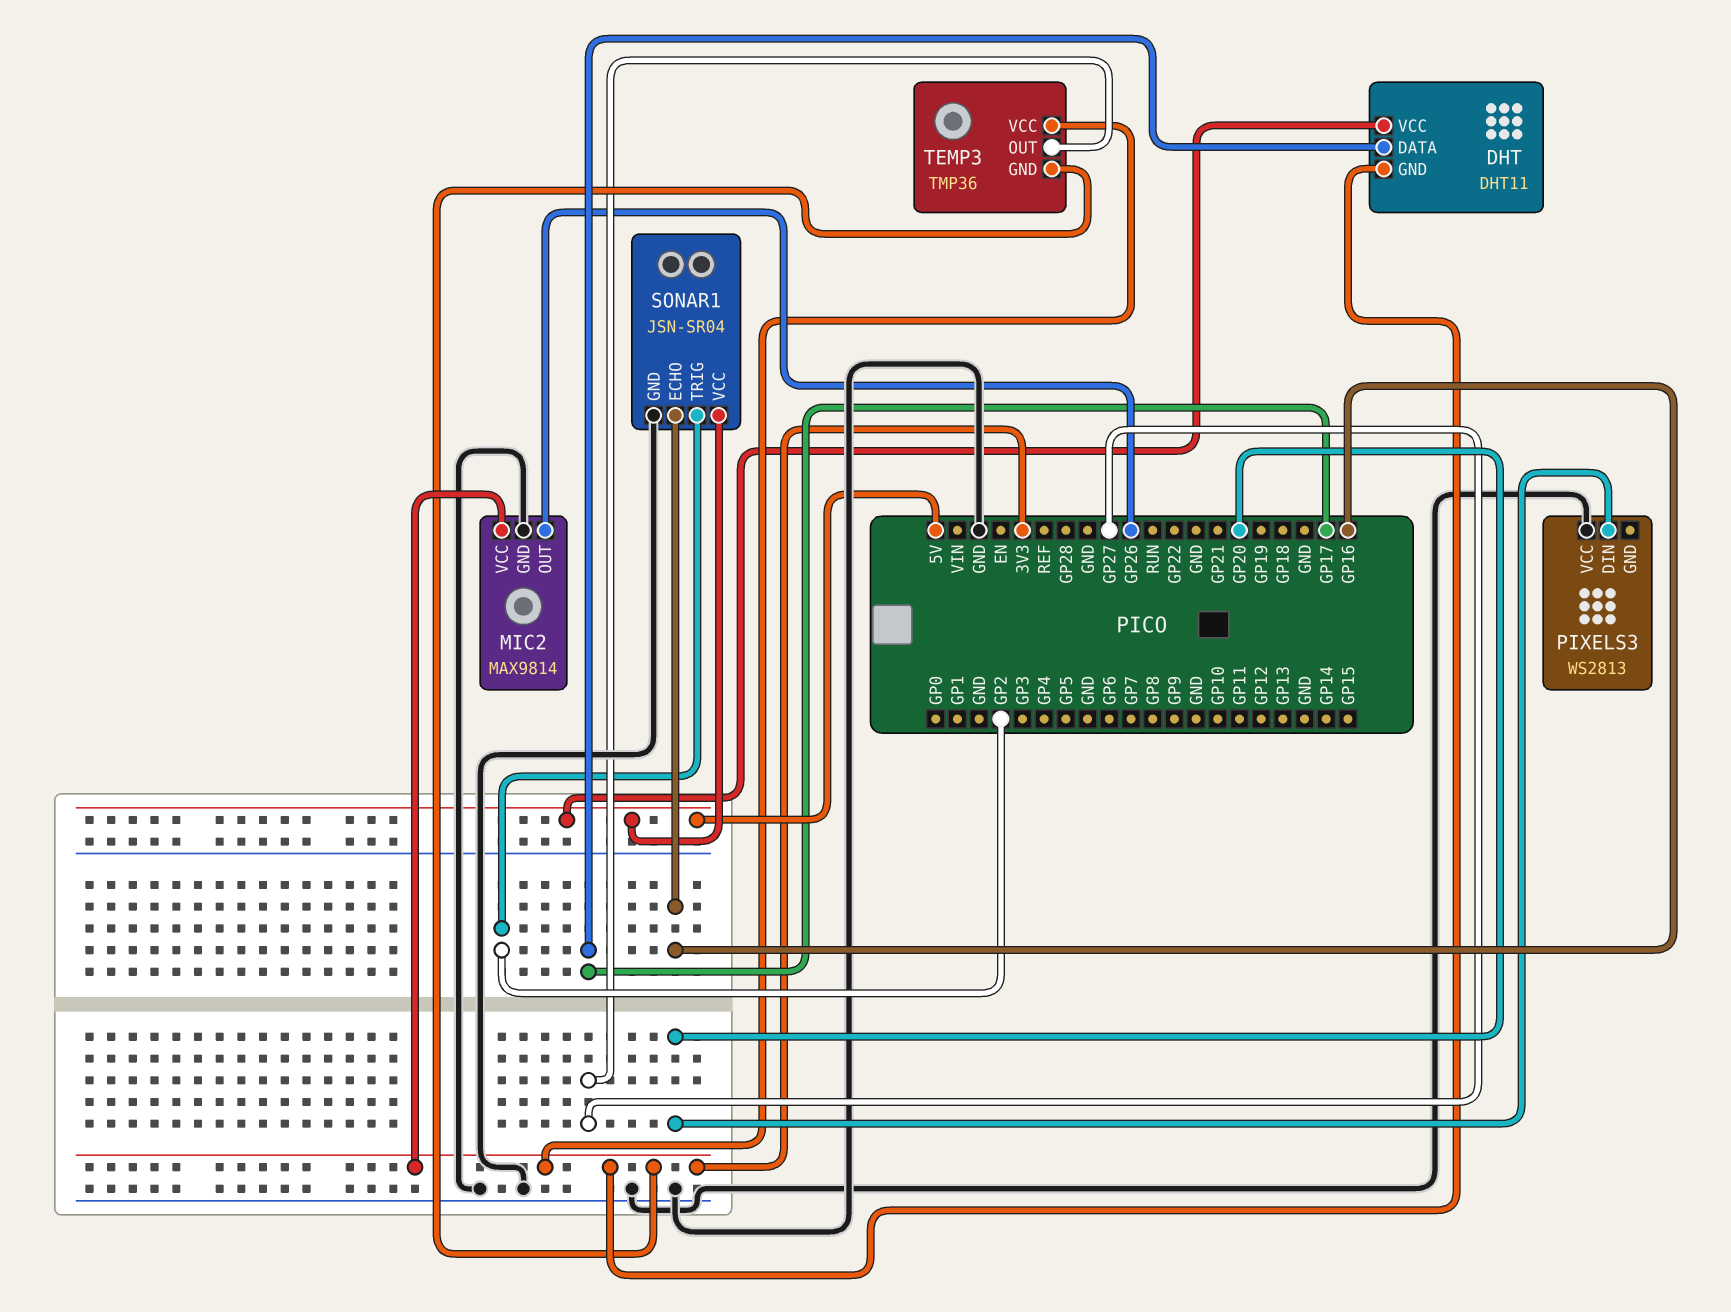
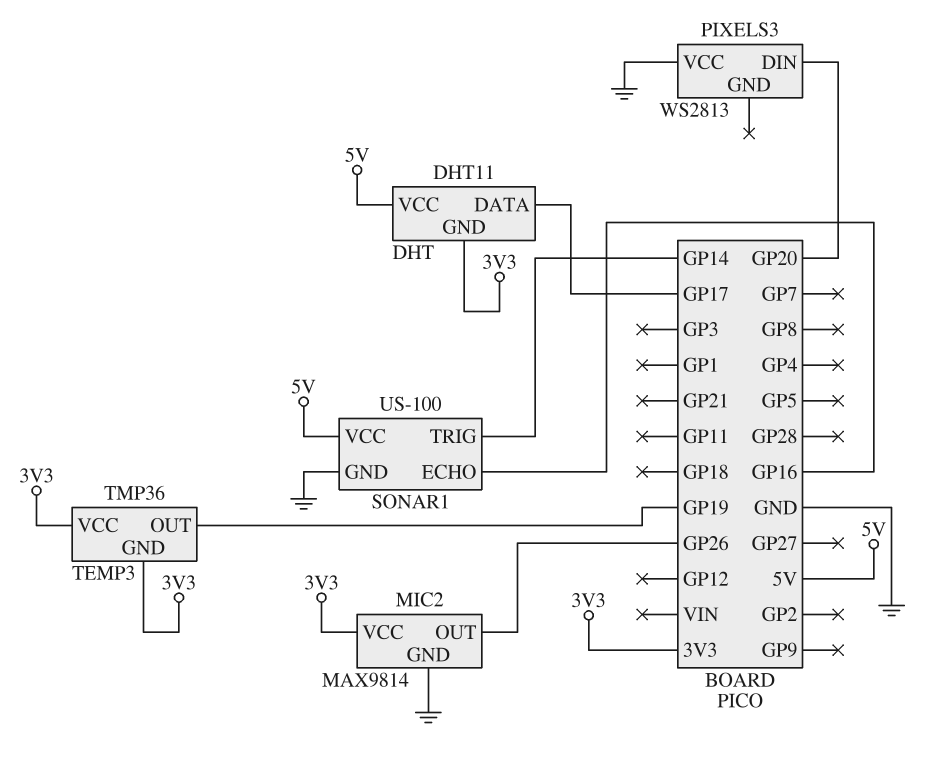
SONAR1: JSN-SR04 -> US-100
SONAR1 pin TRIG: GP2 -> GP14
TEMP3 pin OUT: GP27 -> GP19

